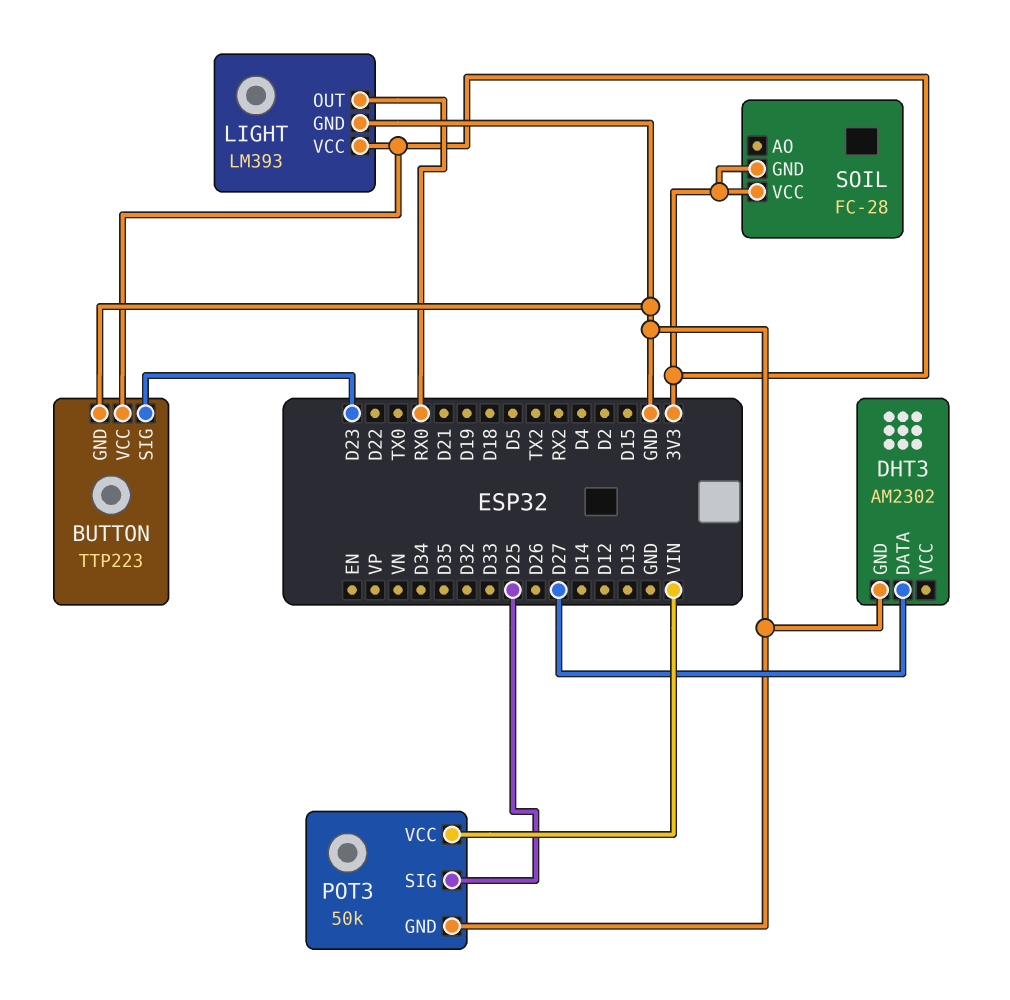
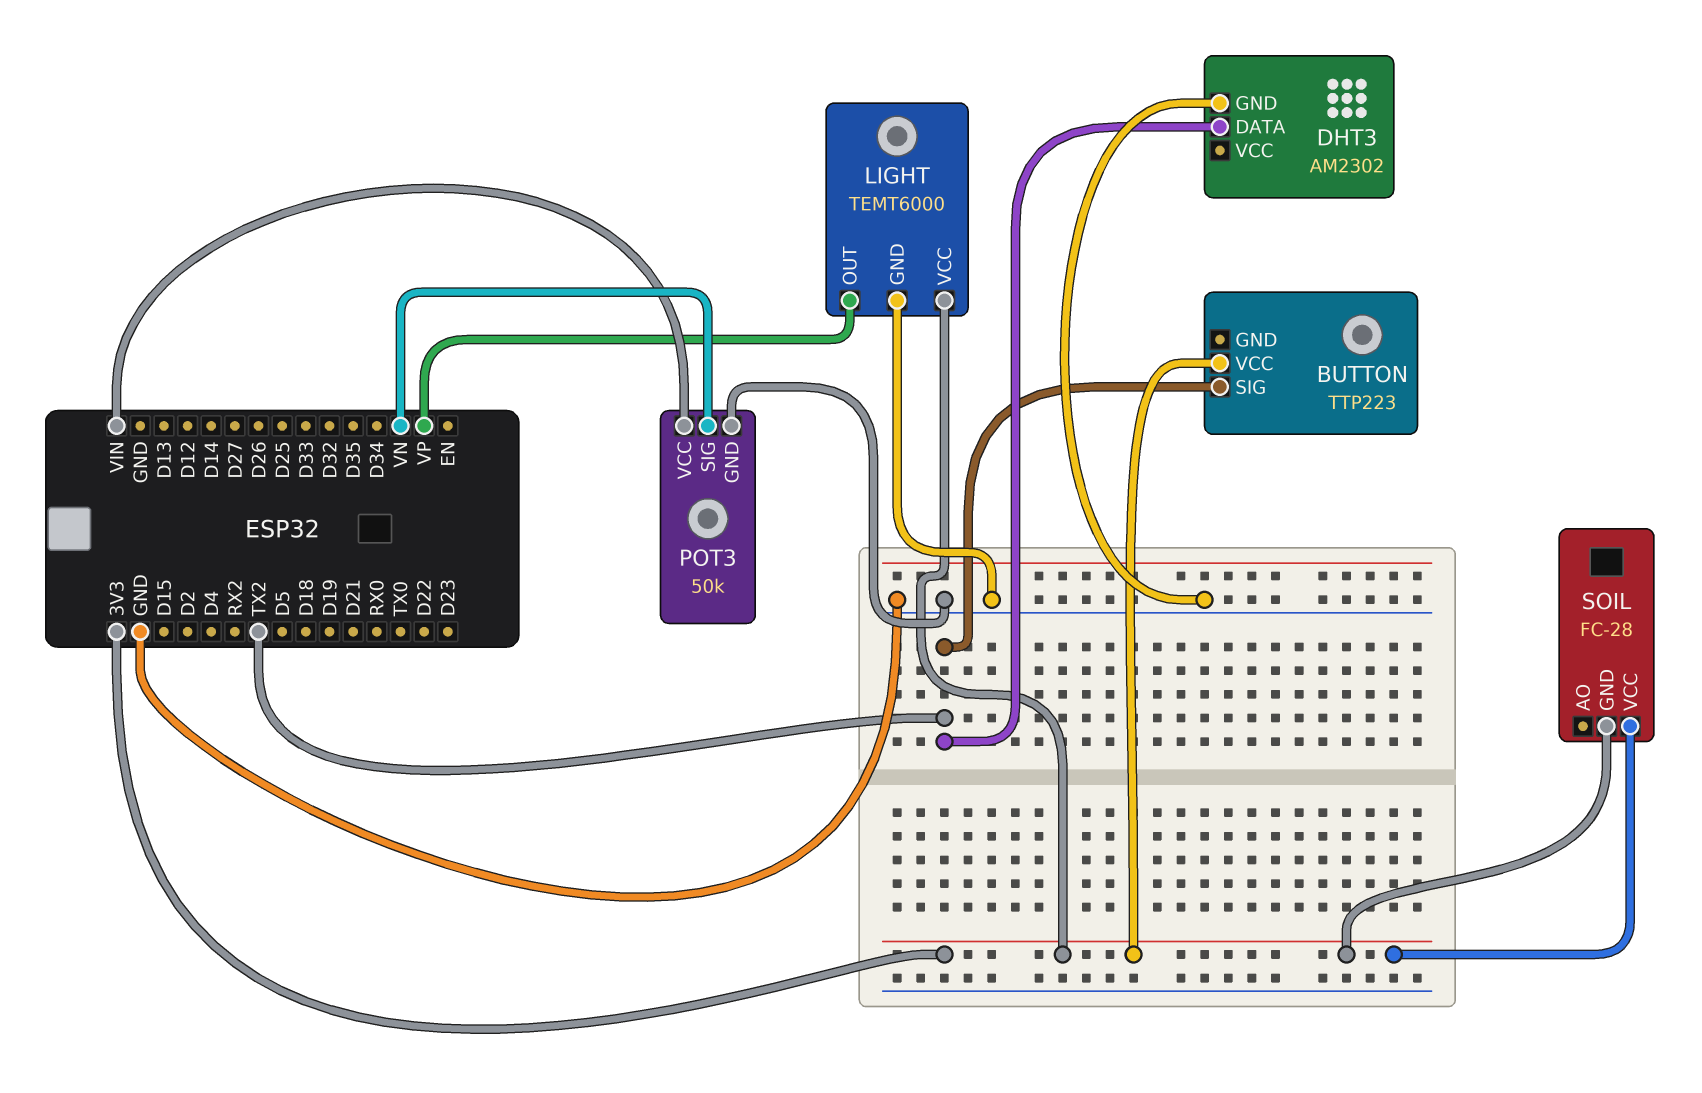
BUTTON pin GND: GND -> none
BUTTON pin SIG: D23 -> TX2
DHT3 pin DATA: D27 -> TX2
LIGHT: LM393 -> TEMT6000
LIGHT pin OUT: RX0 -> VP
POT3 pin SIG: D25 -> VN

